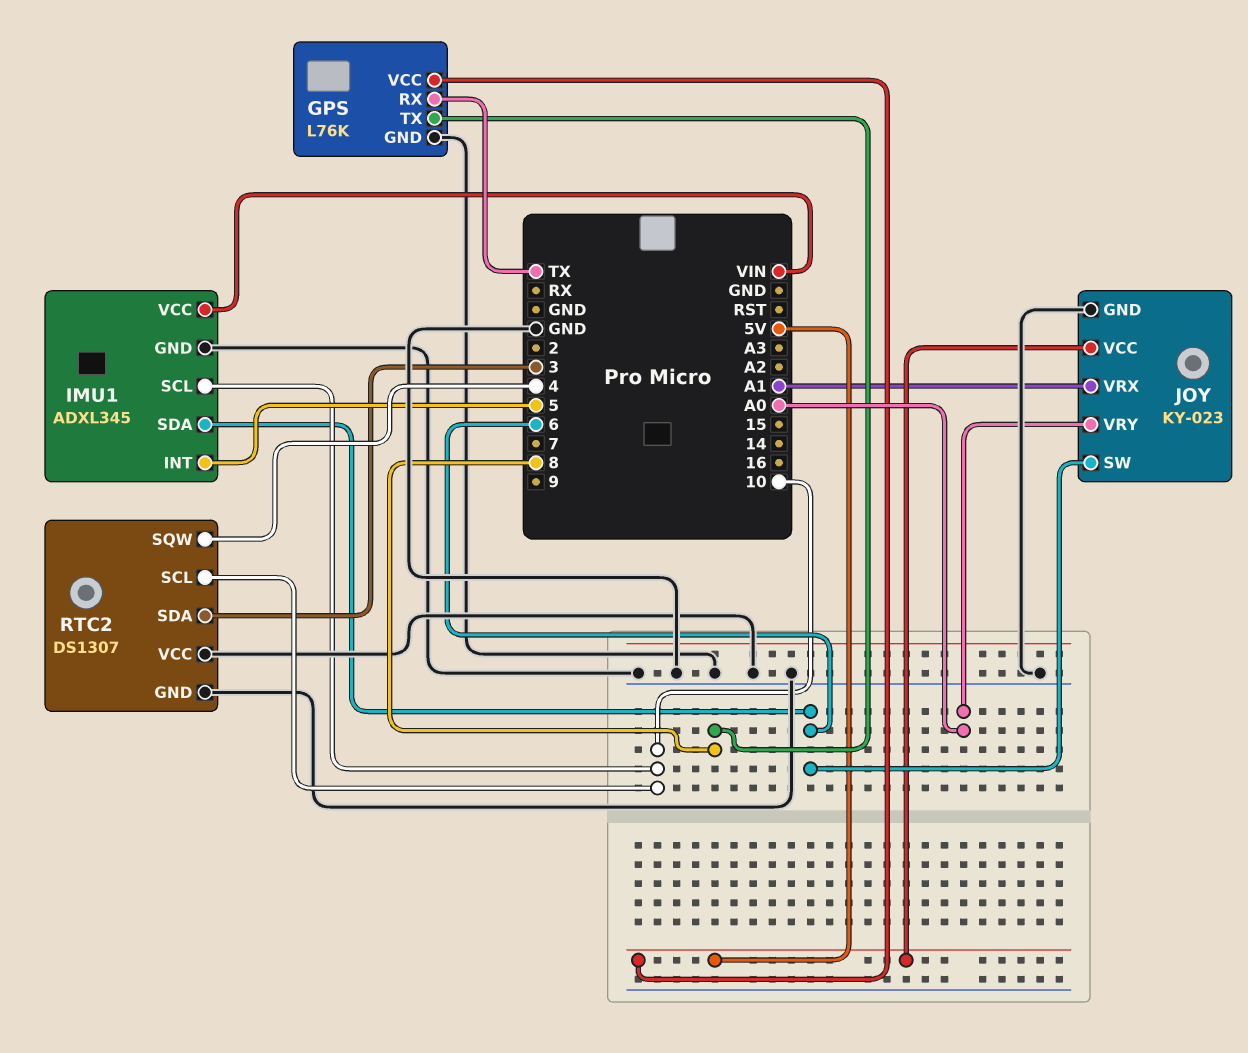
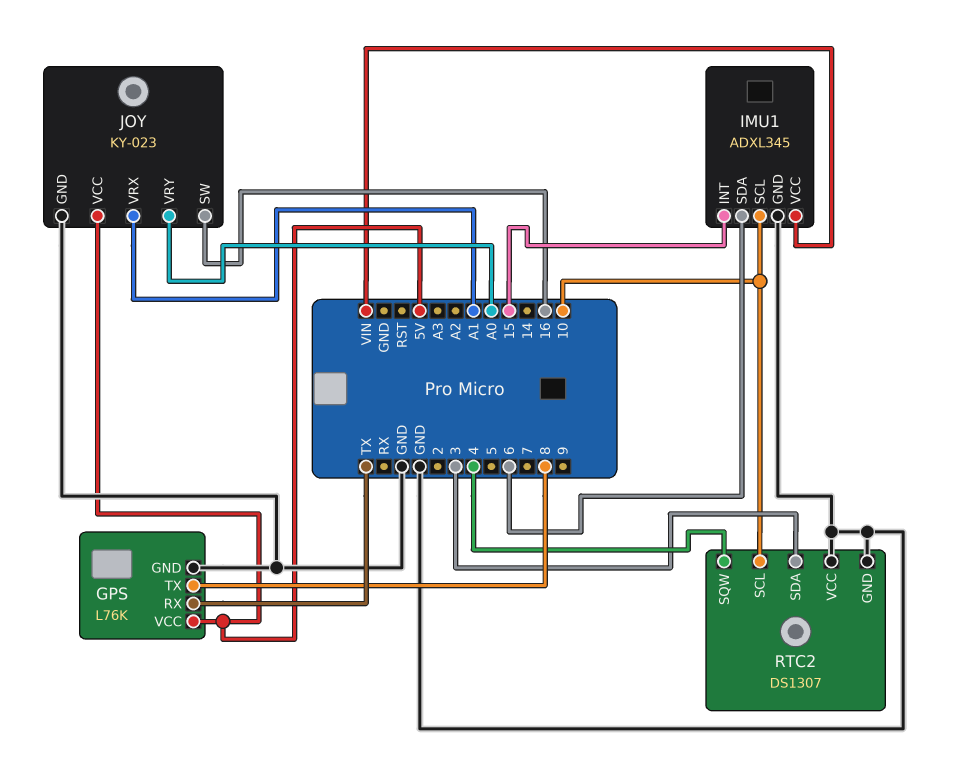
IMU1 pin INT: 5 -> 15
JOY pin SW: 6 -> 16

